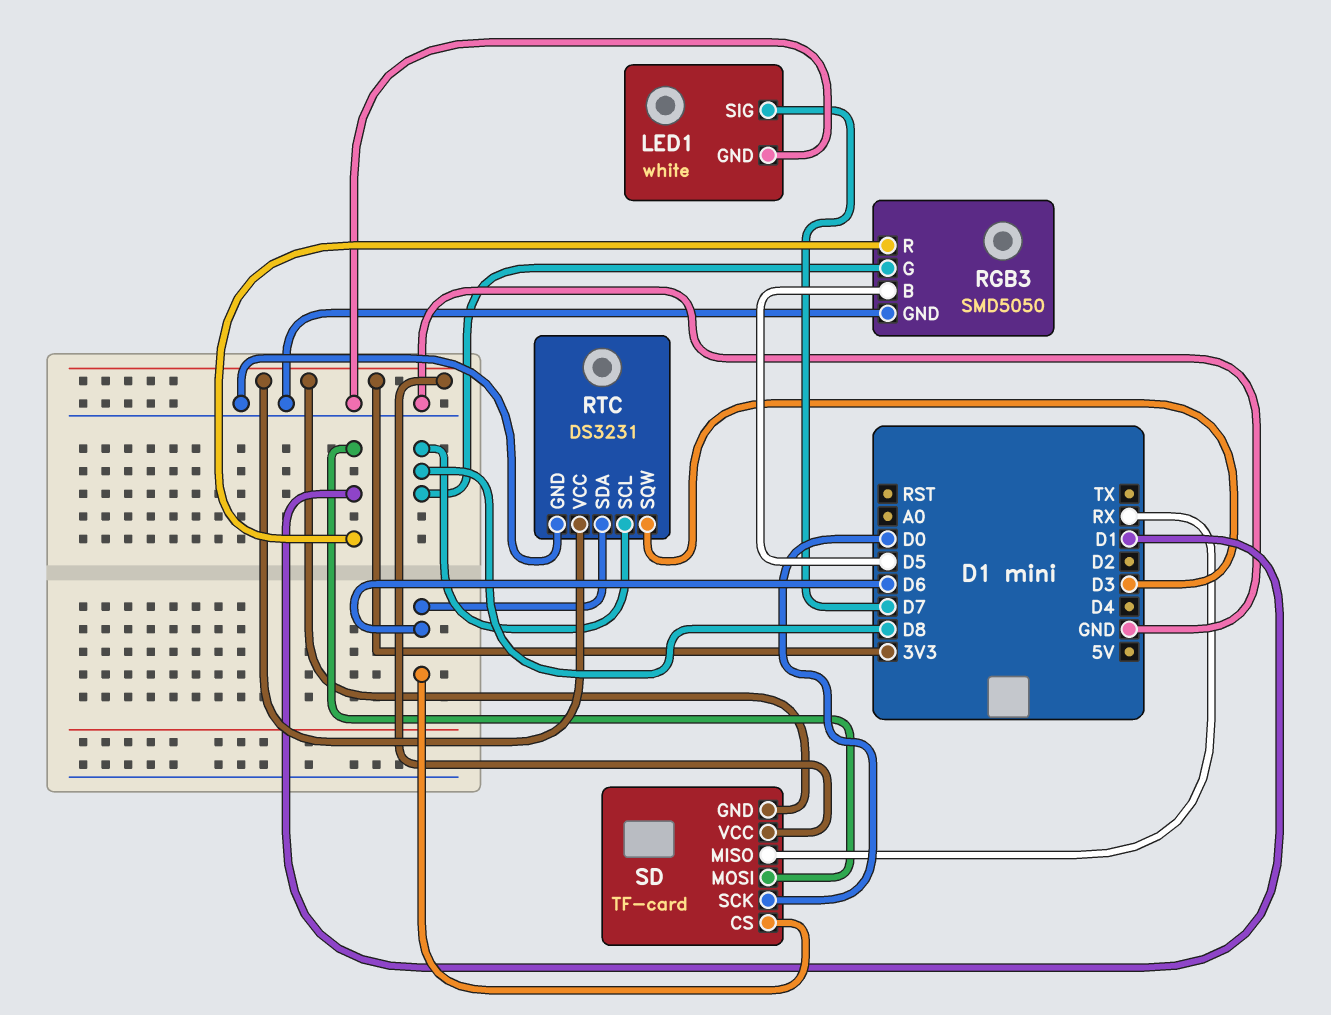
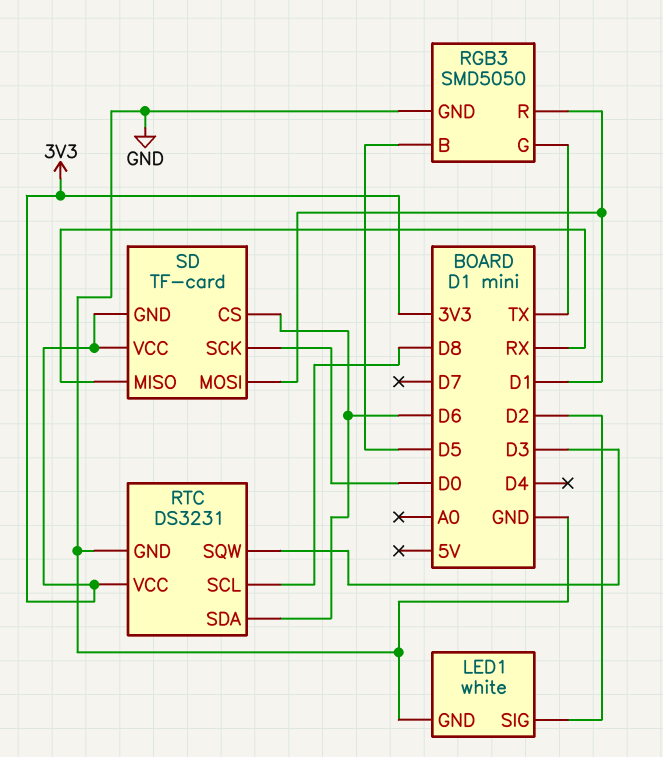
LED1 pin SIG: D7 -> D2
RGB3 pin G: D8 -> TX

